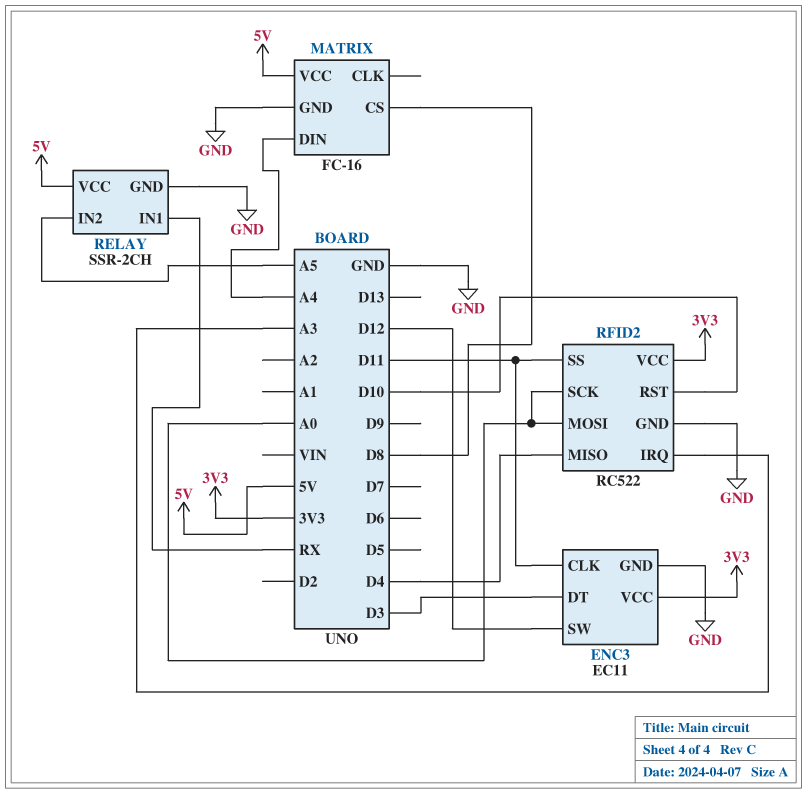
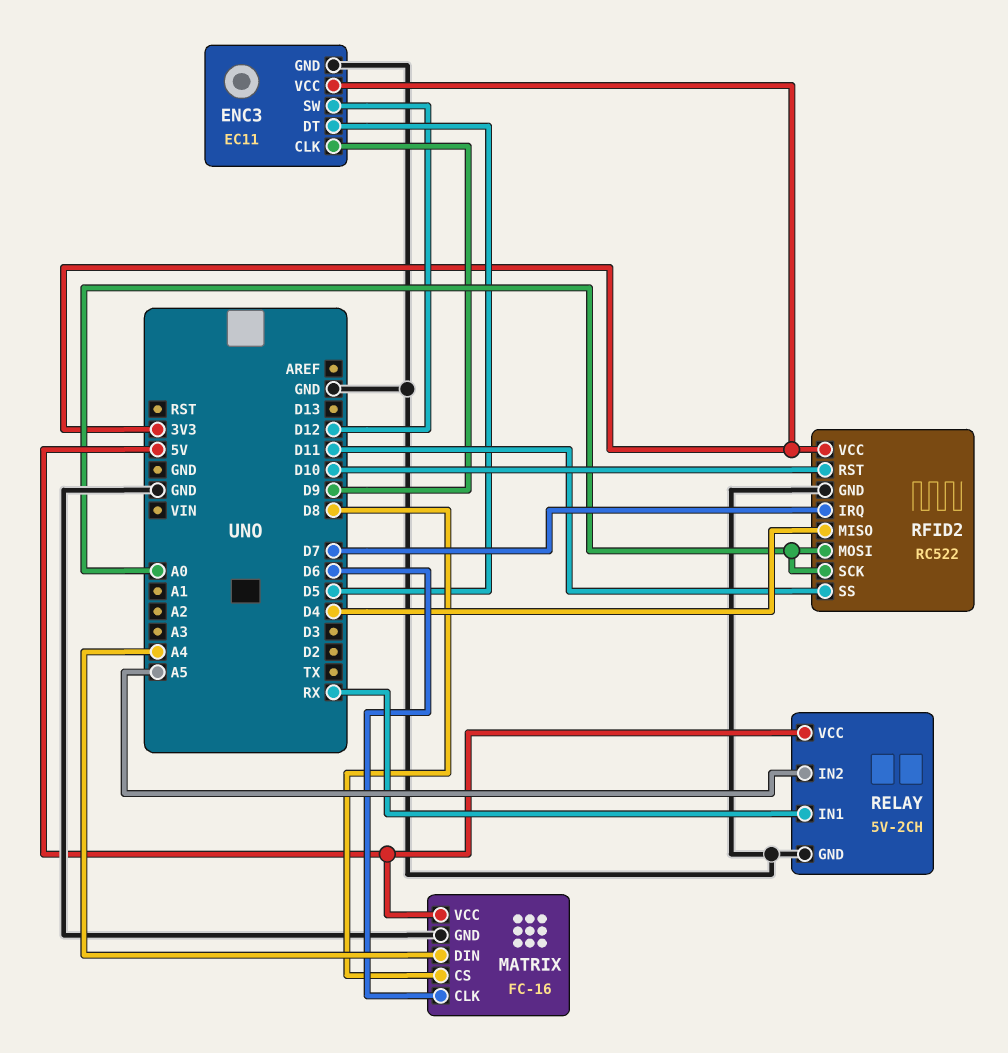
ENC3 pin CLK: D11 -> D9
ENC3 pin DT: D3 -> D5
MATRIX pin CLK: none -> D6
RELAY: SSR-2CH -> 5V-2CH
RFID2 pin IRQ: A3 -> D7

